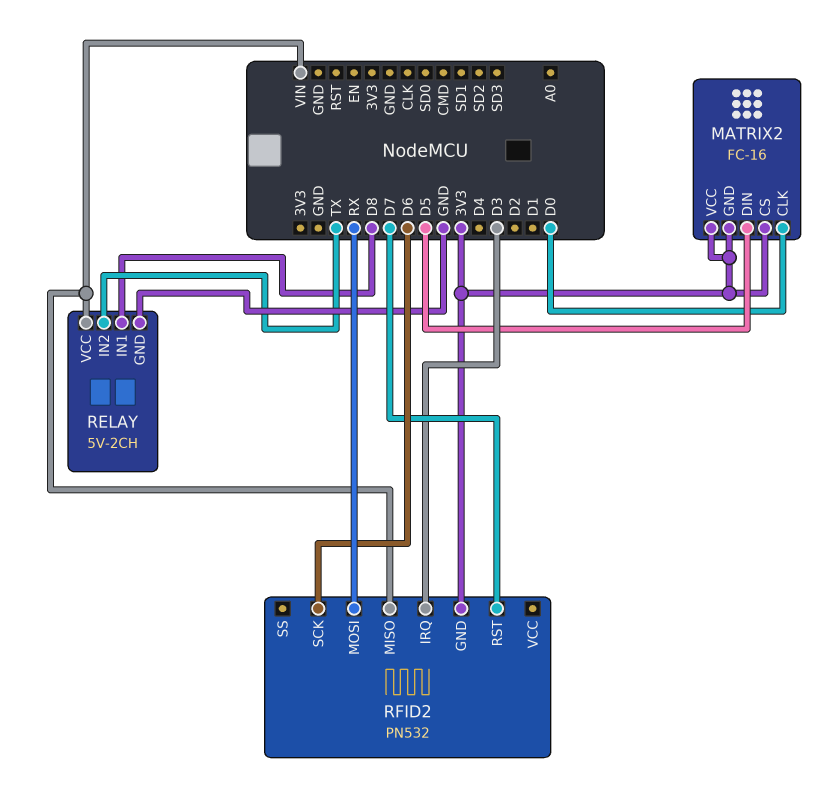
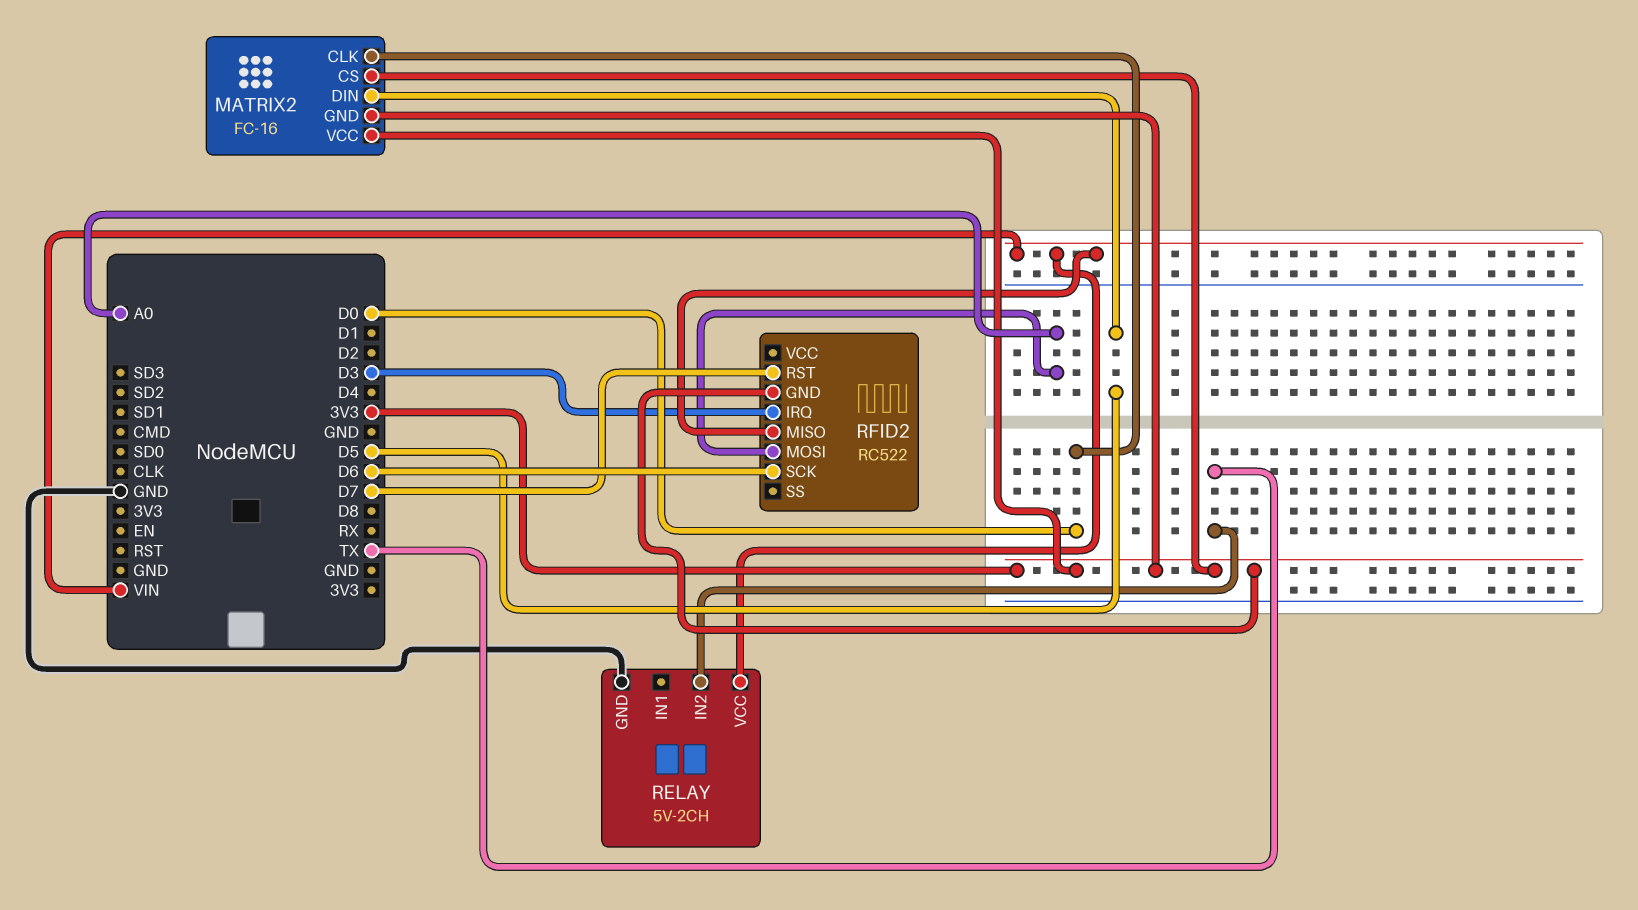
RELAY pin IN1: D8 -> none
RFID2: PN532 -> RC522
RFID2 pin MOSI: RX -> A0

